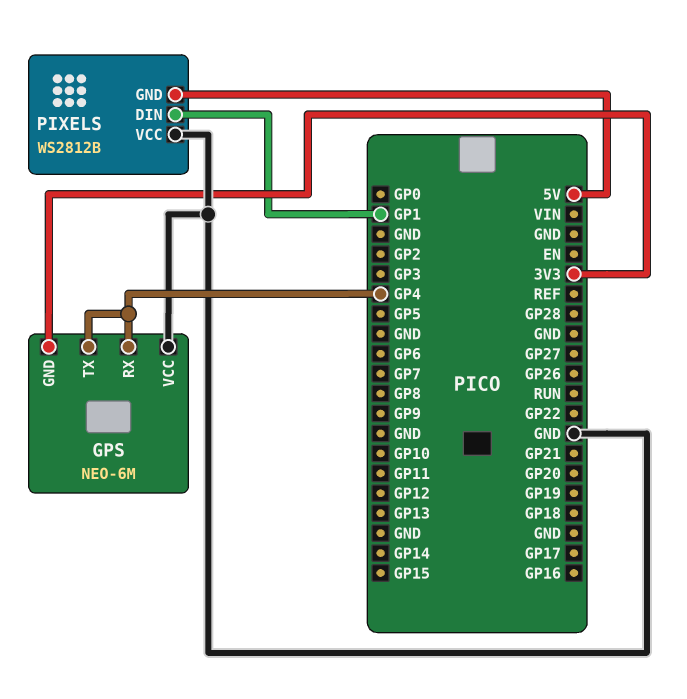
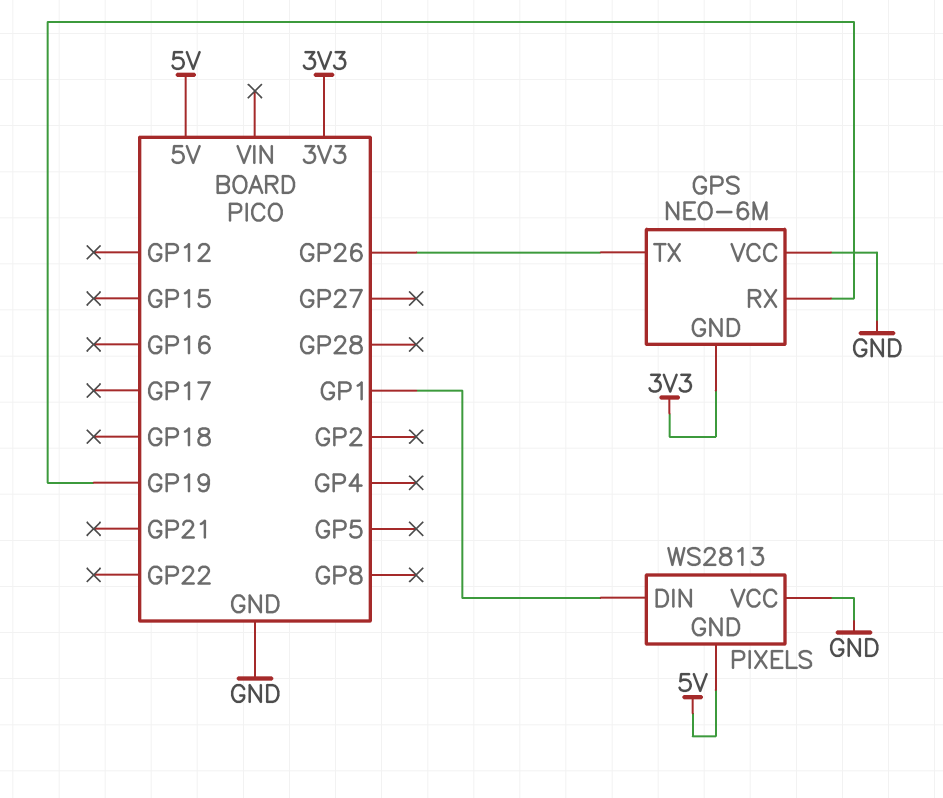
GPS pin RX: GP4 -> GP19
GPS pin TX: GP4 -> GP26
PIXELS: WS2812B -> WS2813

